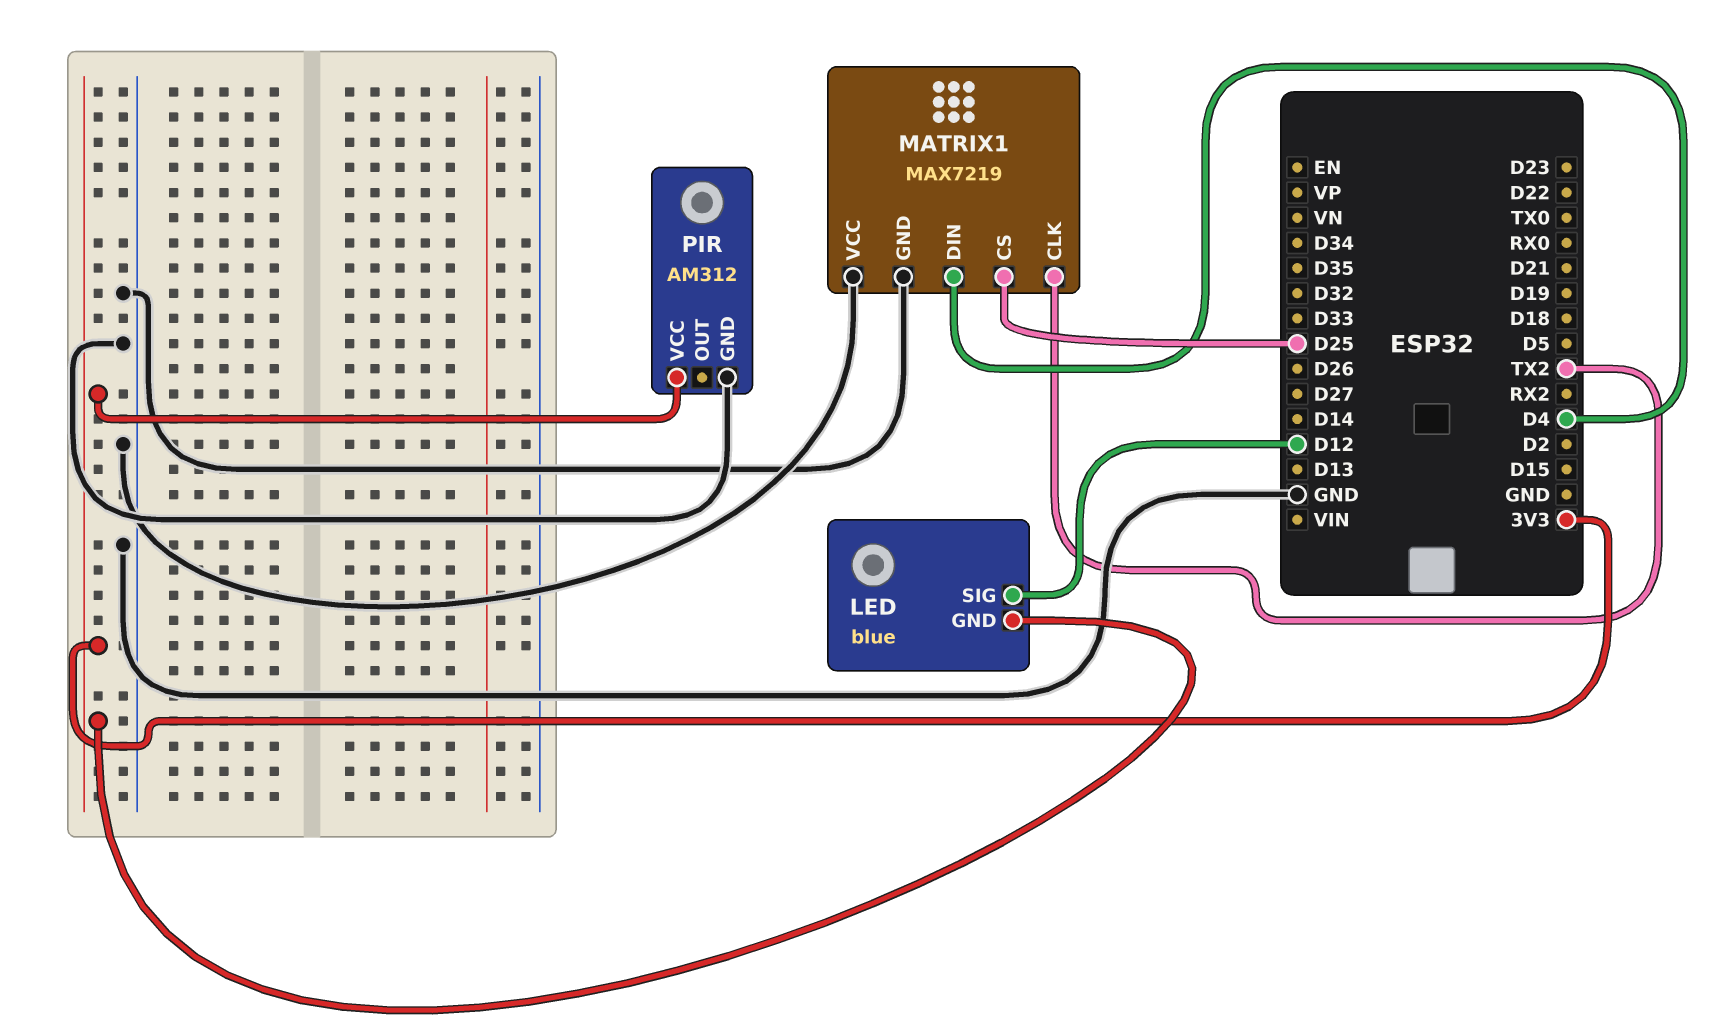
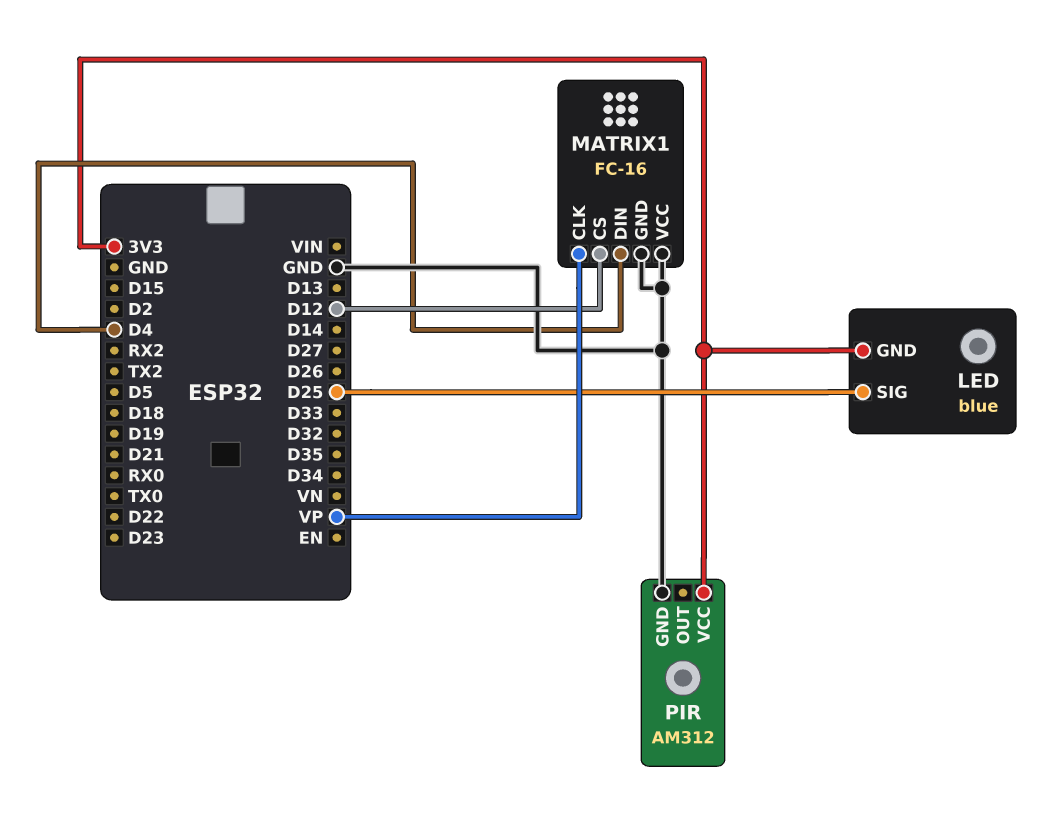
LED pin SIG: D12 -> D25
MATRIX1: MAX7219 -> FC-16
MATRIX1 pin CLK: TX2 -> VP
MATRIX1 pin CS: D25 -> D12

